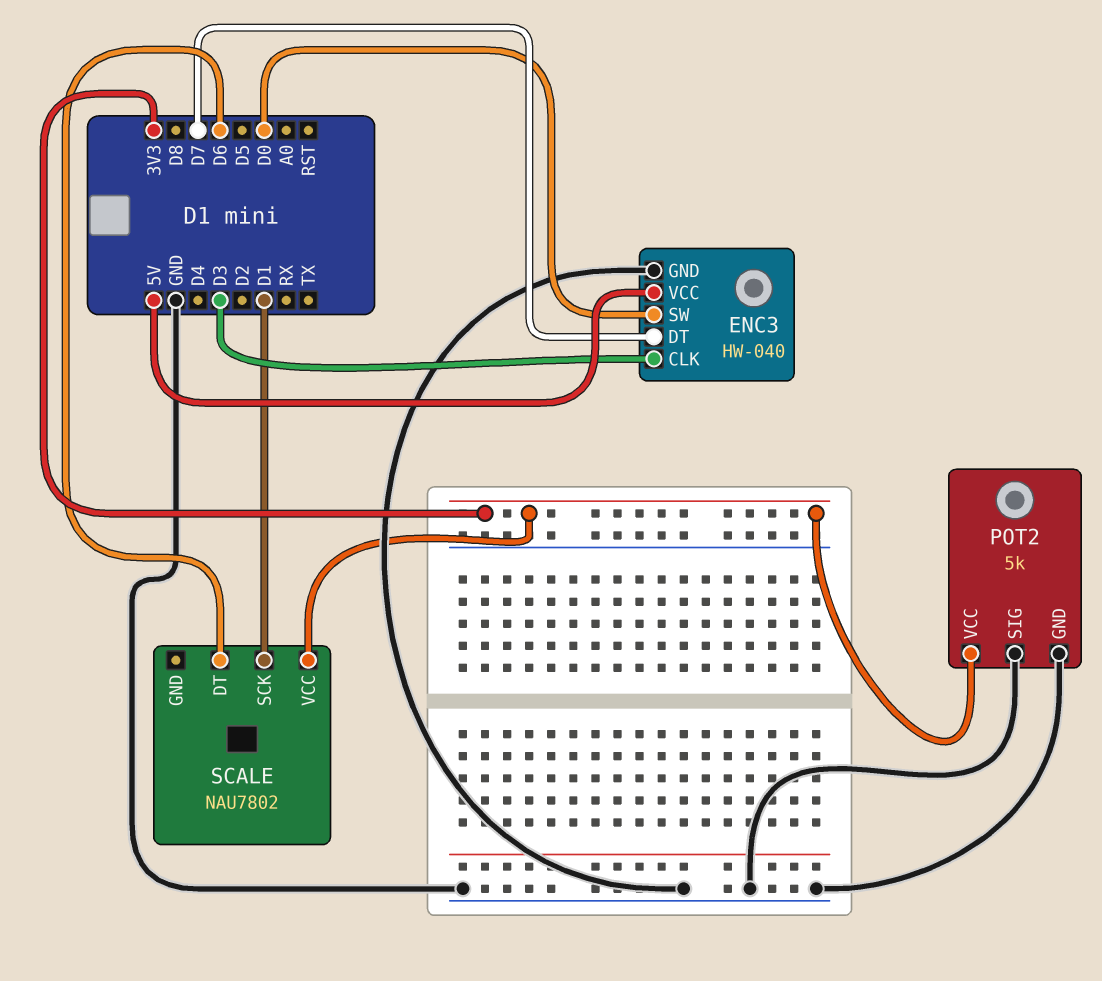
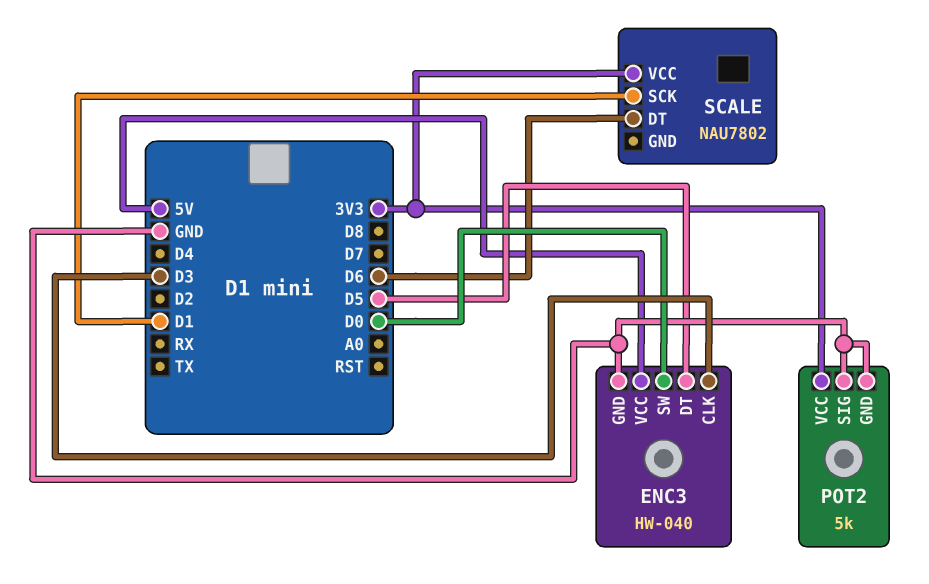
ENC3 pin DT: D7 -> D5

